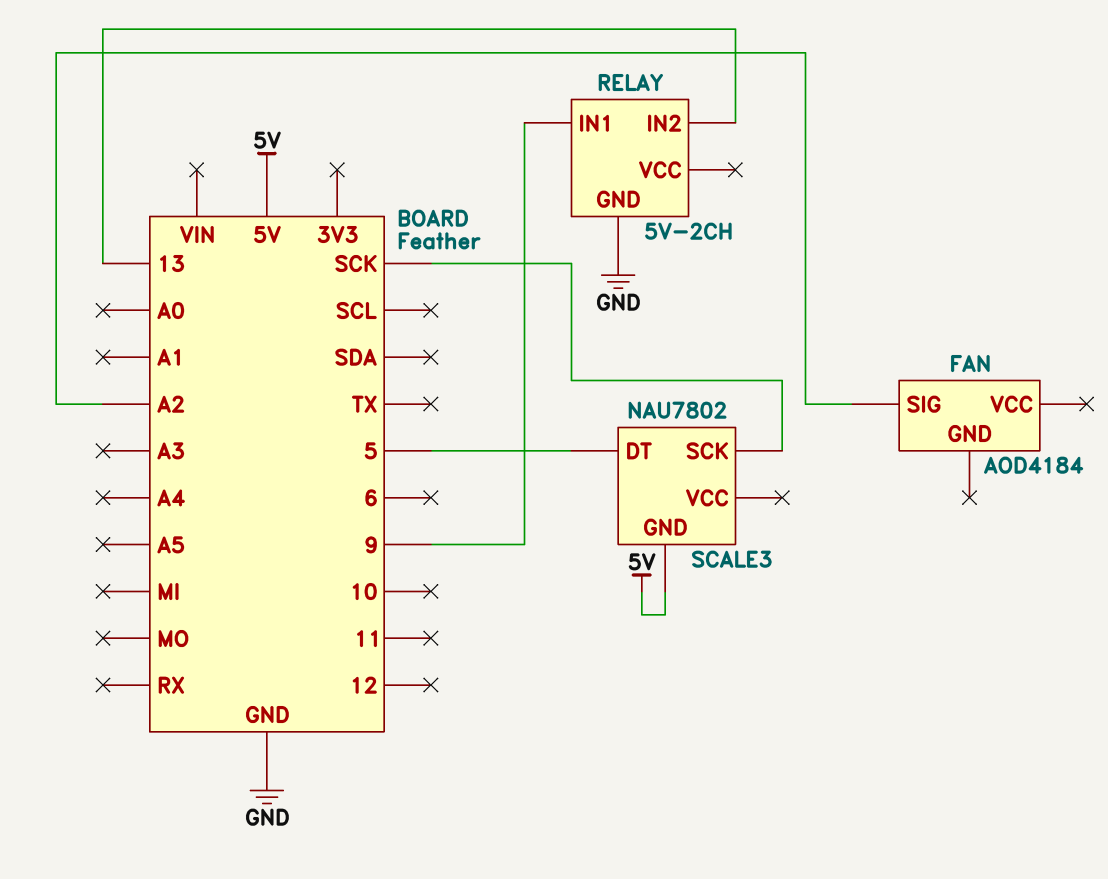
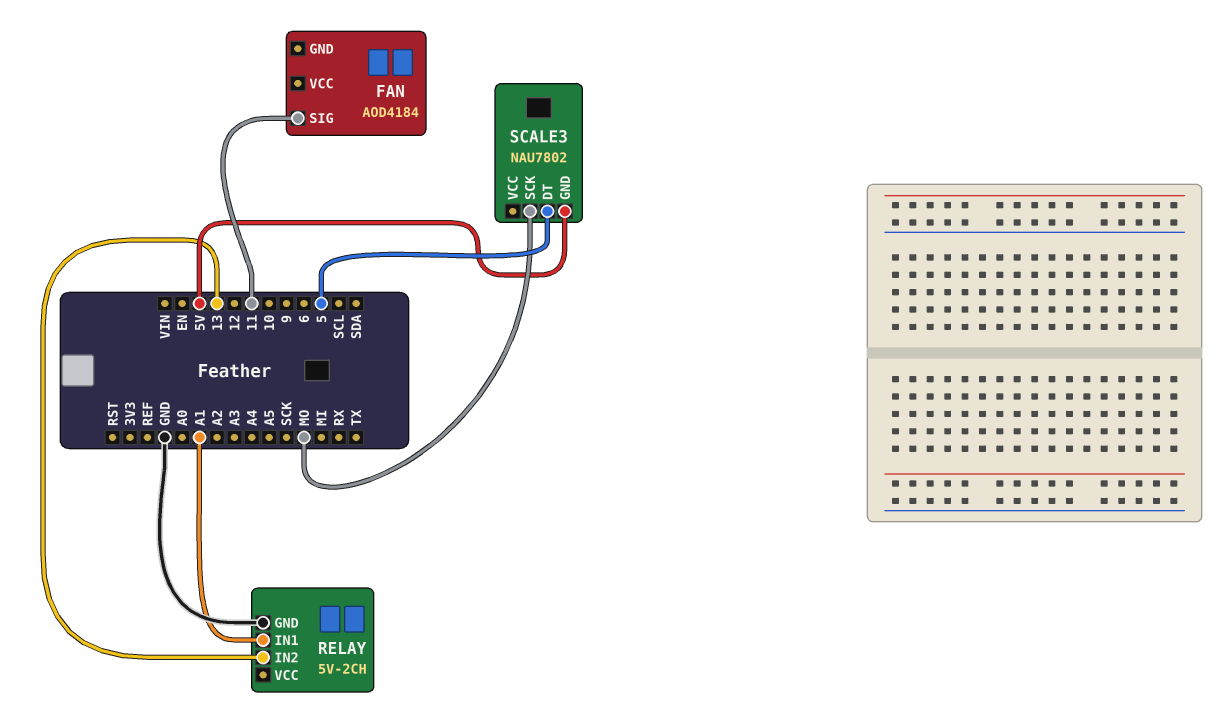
FAN pin SIG: A2 -> 11
RELAY pin IN1: 9 -> A1
SCALE3 pin SCK: SCK -> MO

